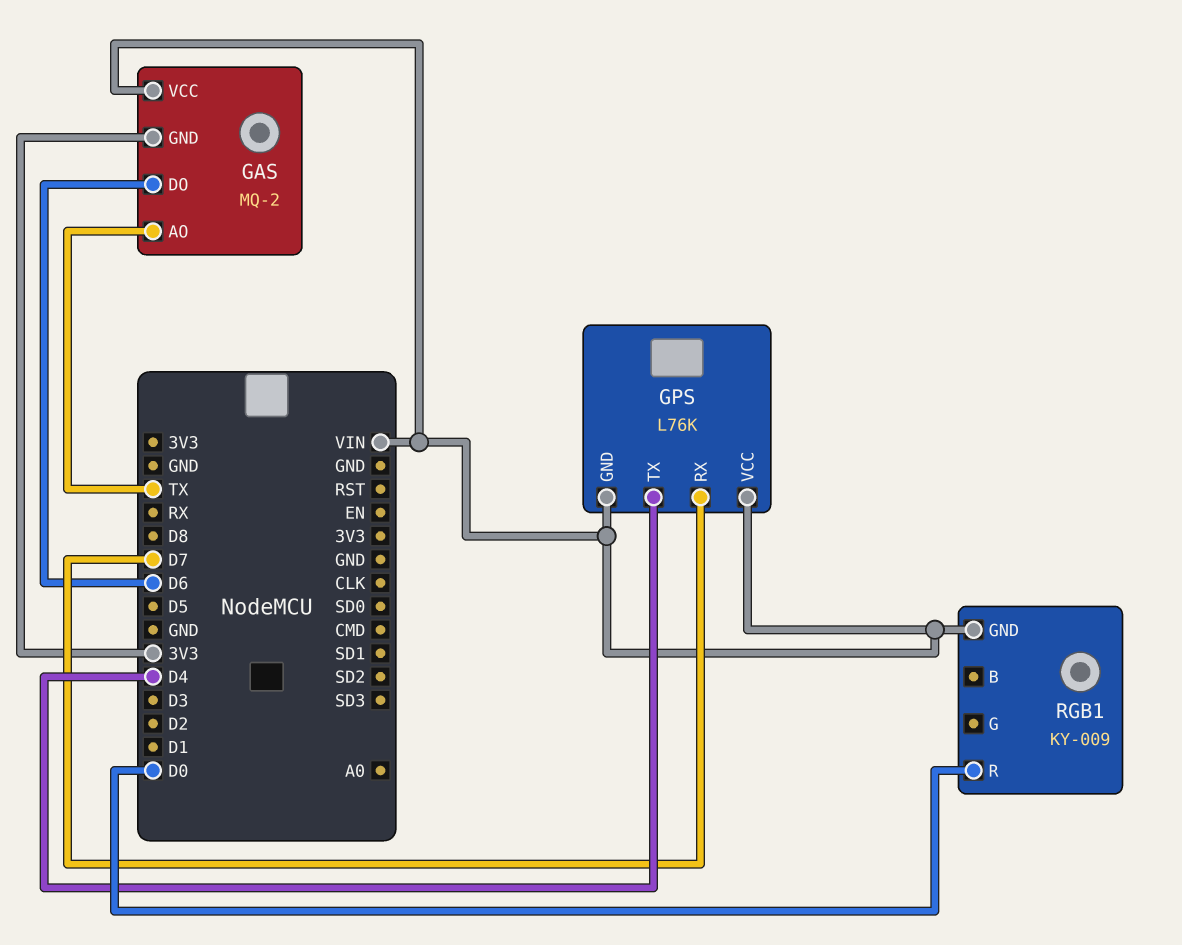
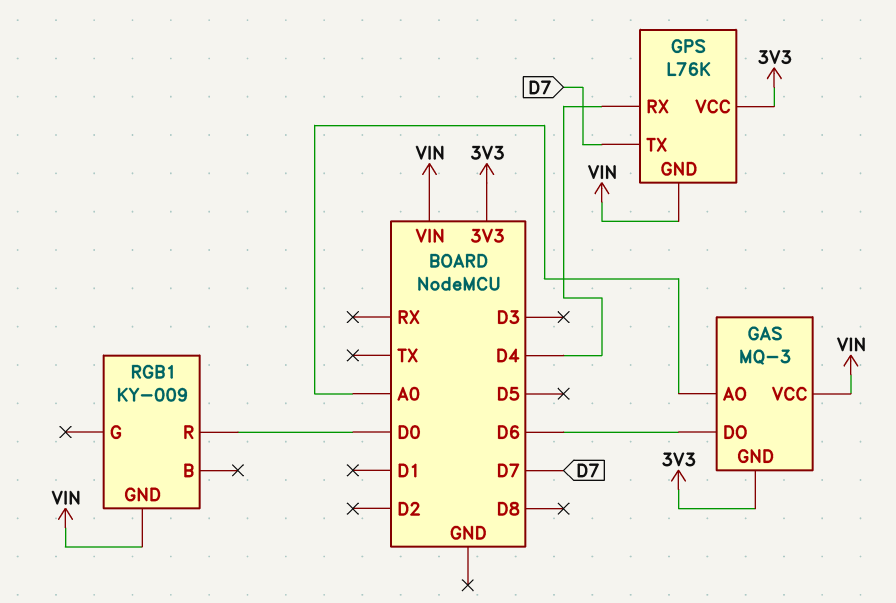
GAS: MQ-2 -> MQ-3
GAS pin AO: TX -> A0
GPS pin RX: D7 -> D4
GPS pin TX: D4 -> D7
GPS pin VCC: VIN -> 3V3

